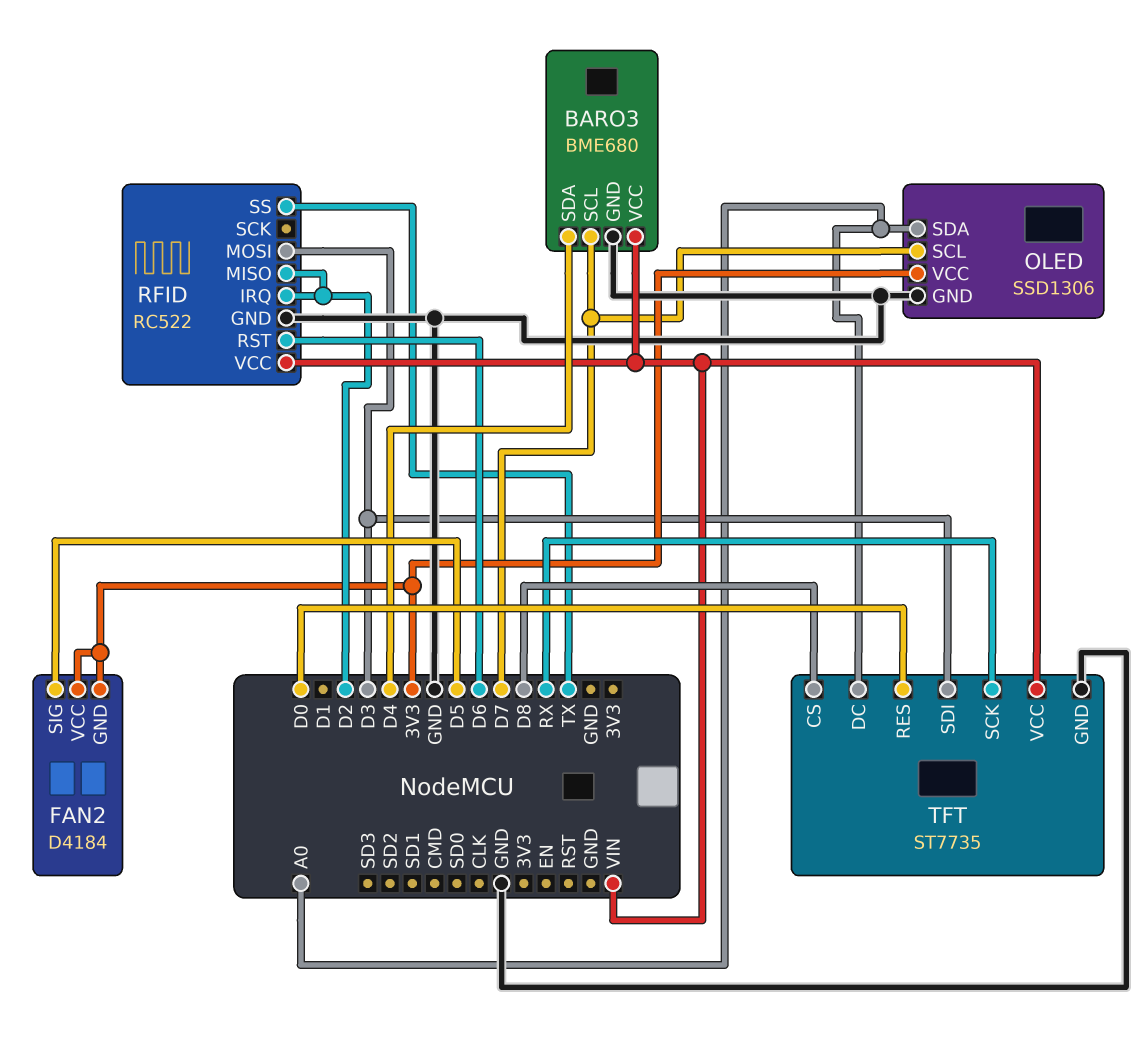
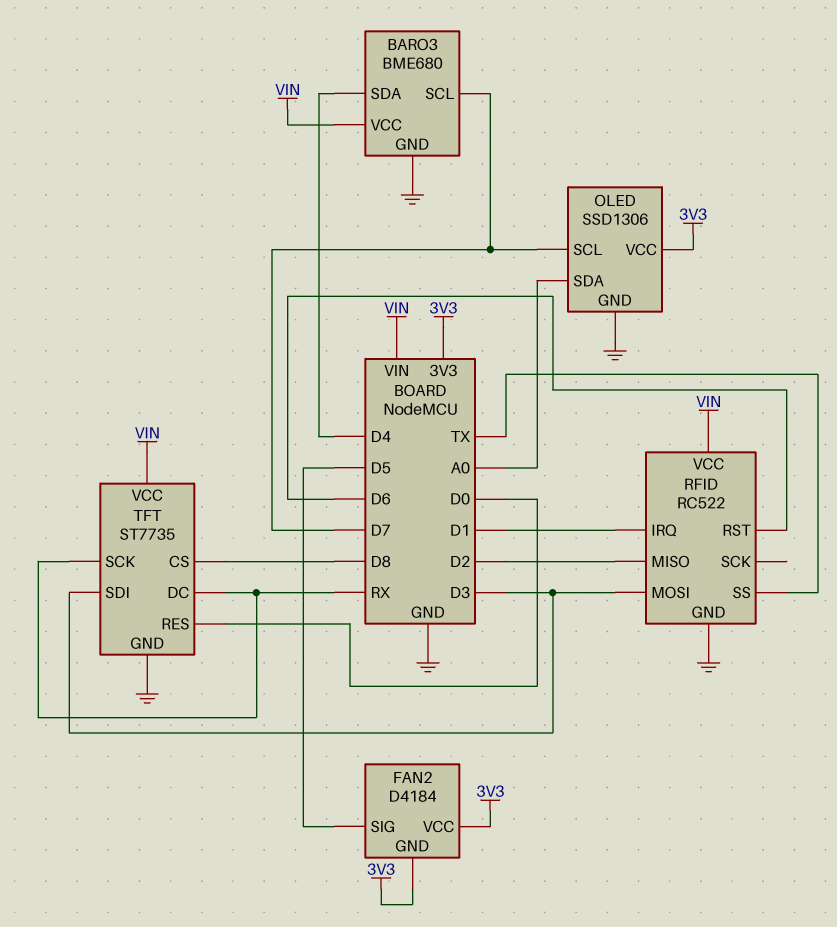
RFID pin IRQ: D2 -> D1
TFT pin DC: A0 -> RX

